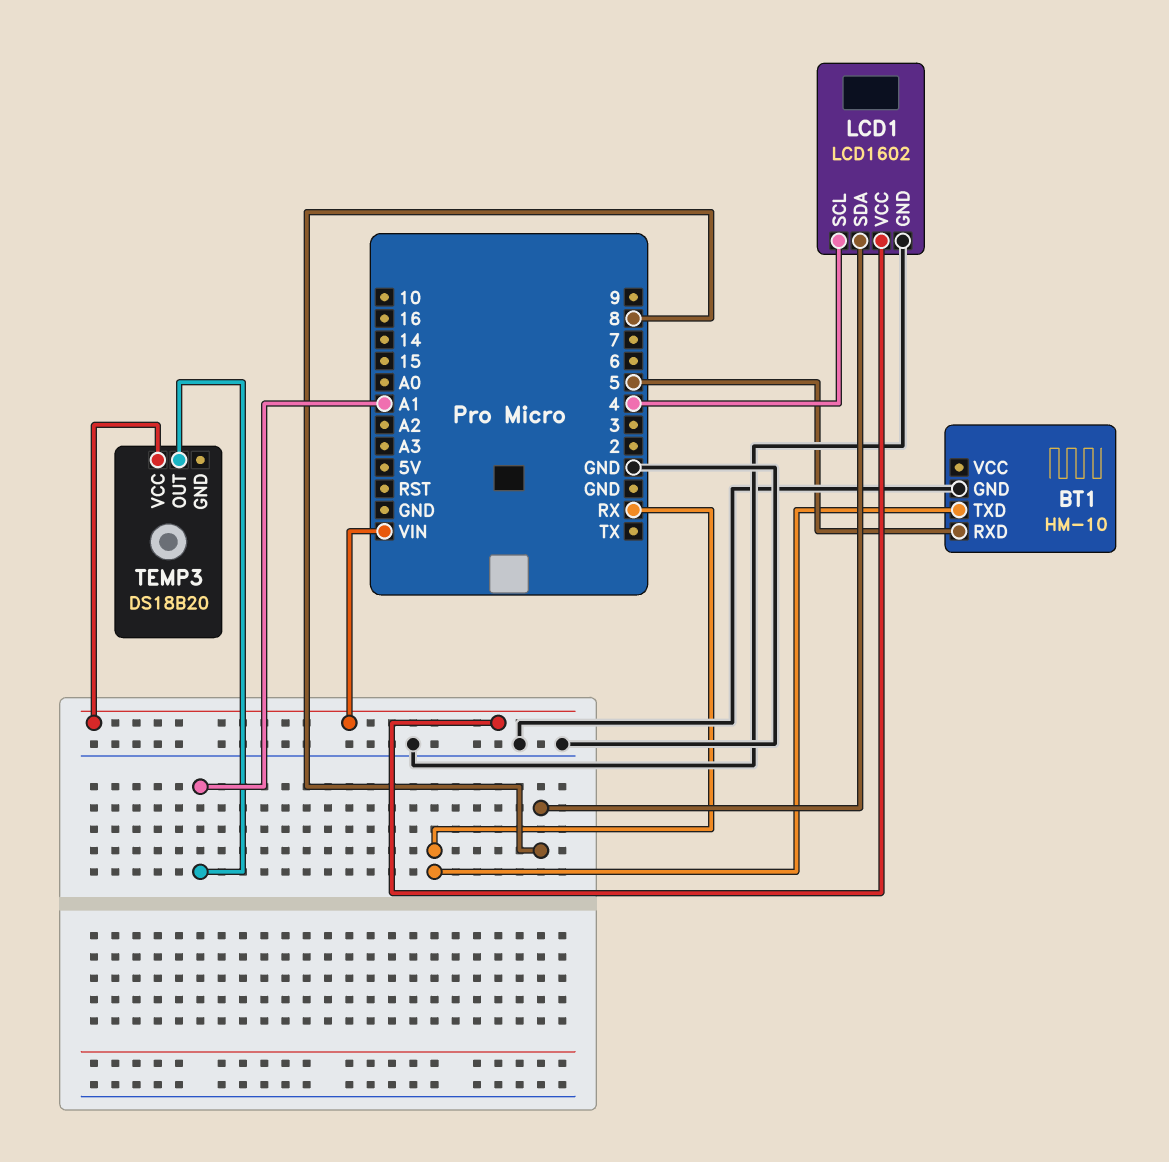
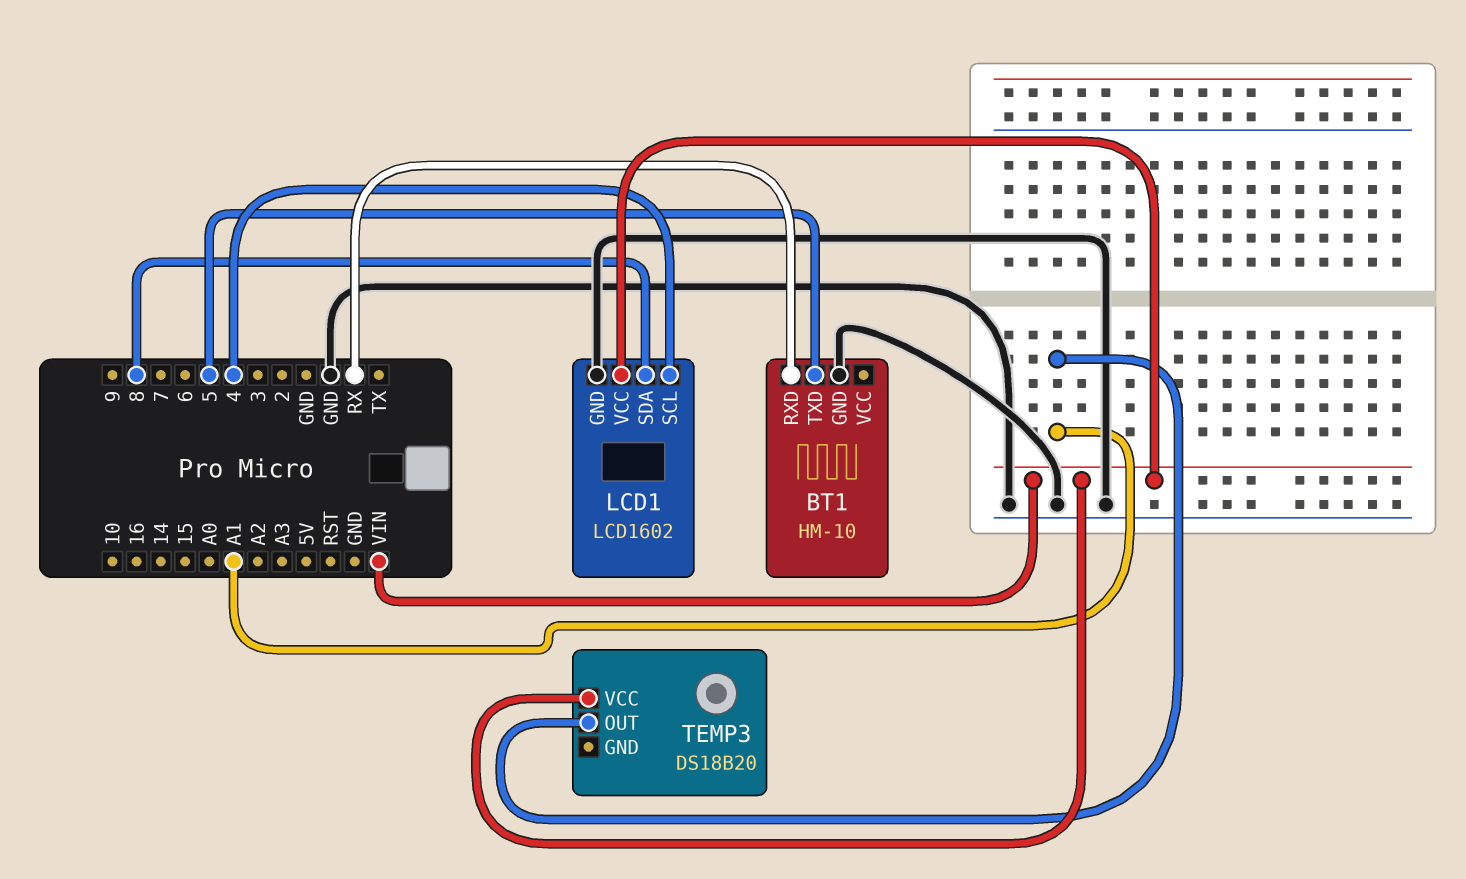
BT1 pin RXD: 5 -> RX
BT1 pin TXD: RX -> 5

